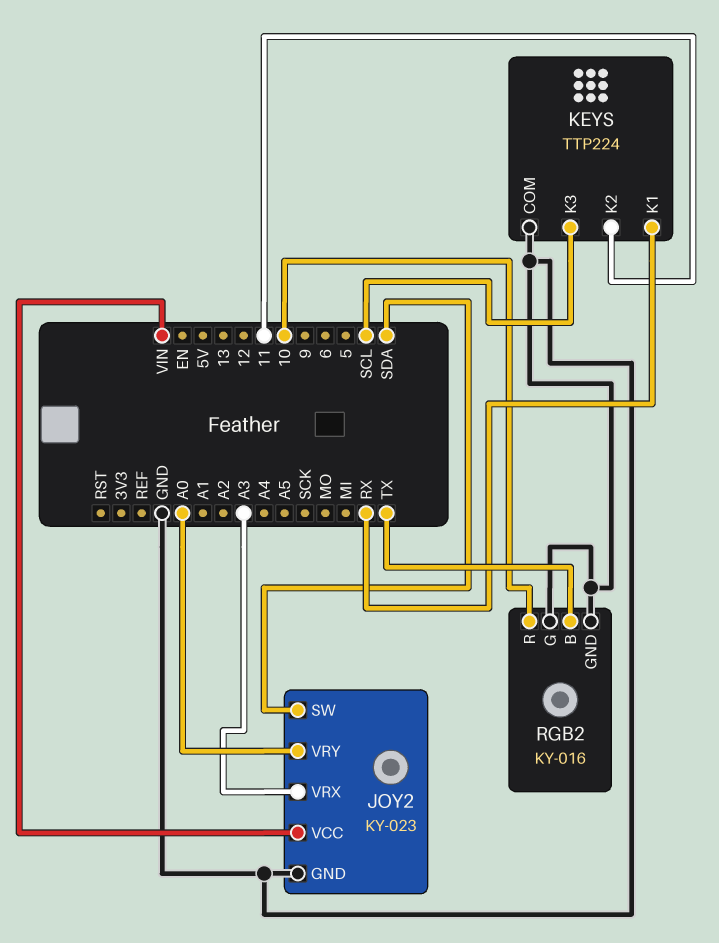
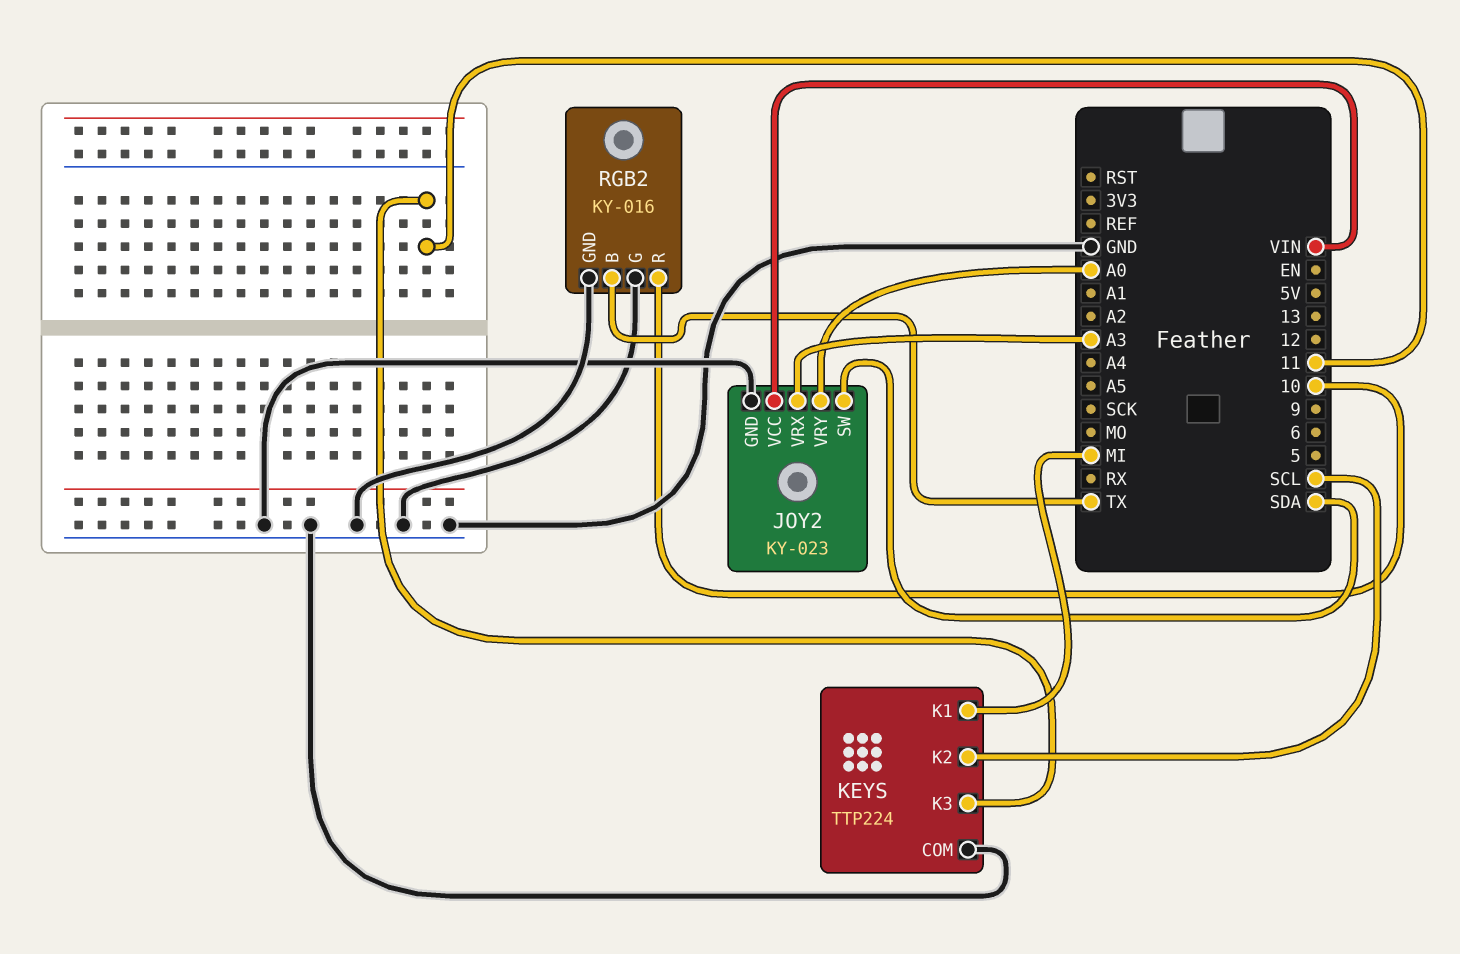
KEYS pin K1: RX -> MI
KEYS pin K2: 11 -> SCL
KEYS pin K3: SCL -> 11

